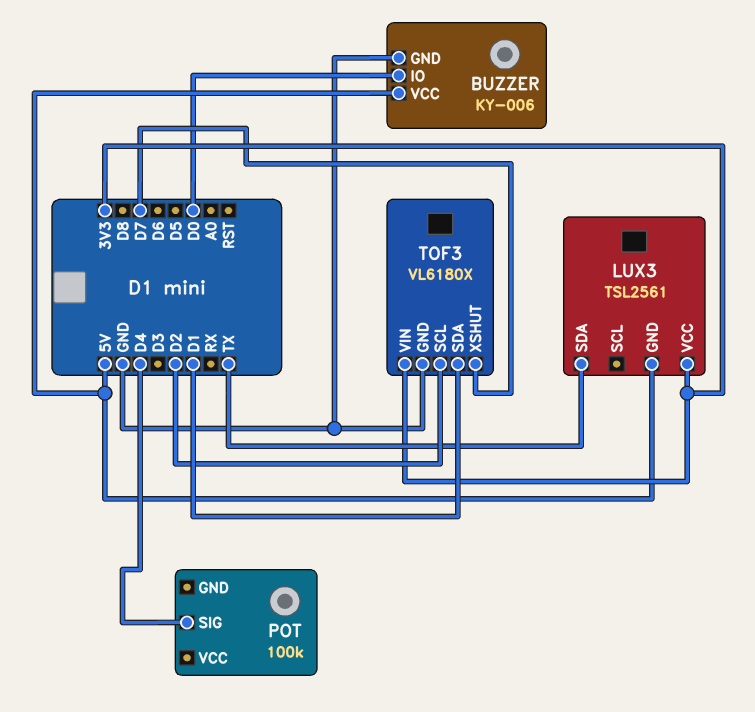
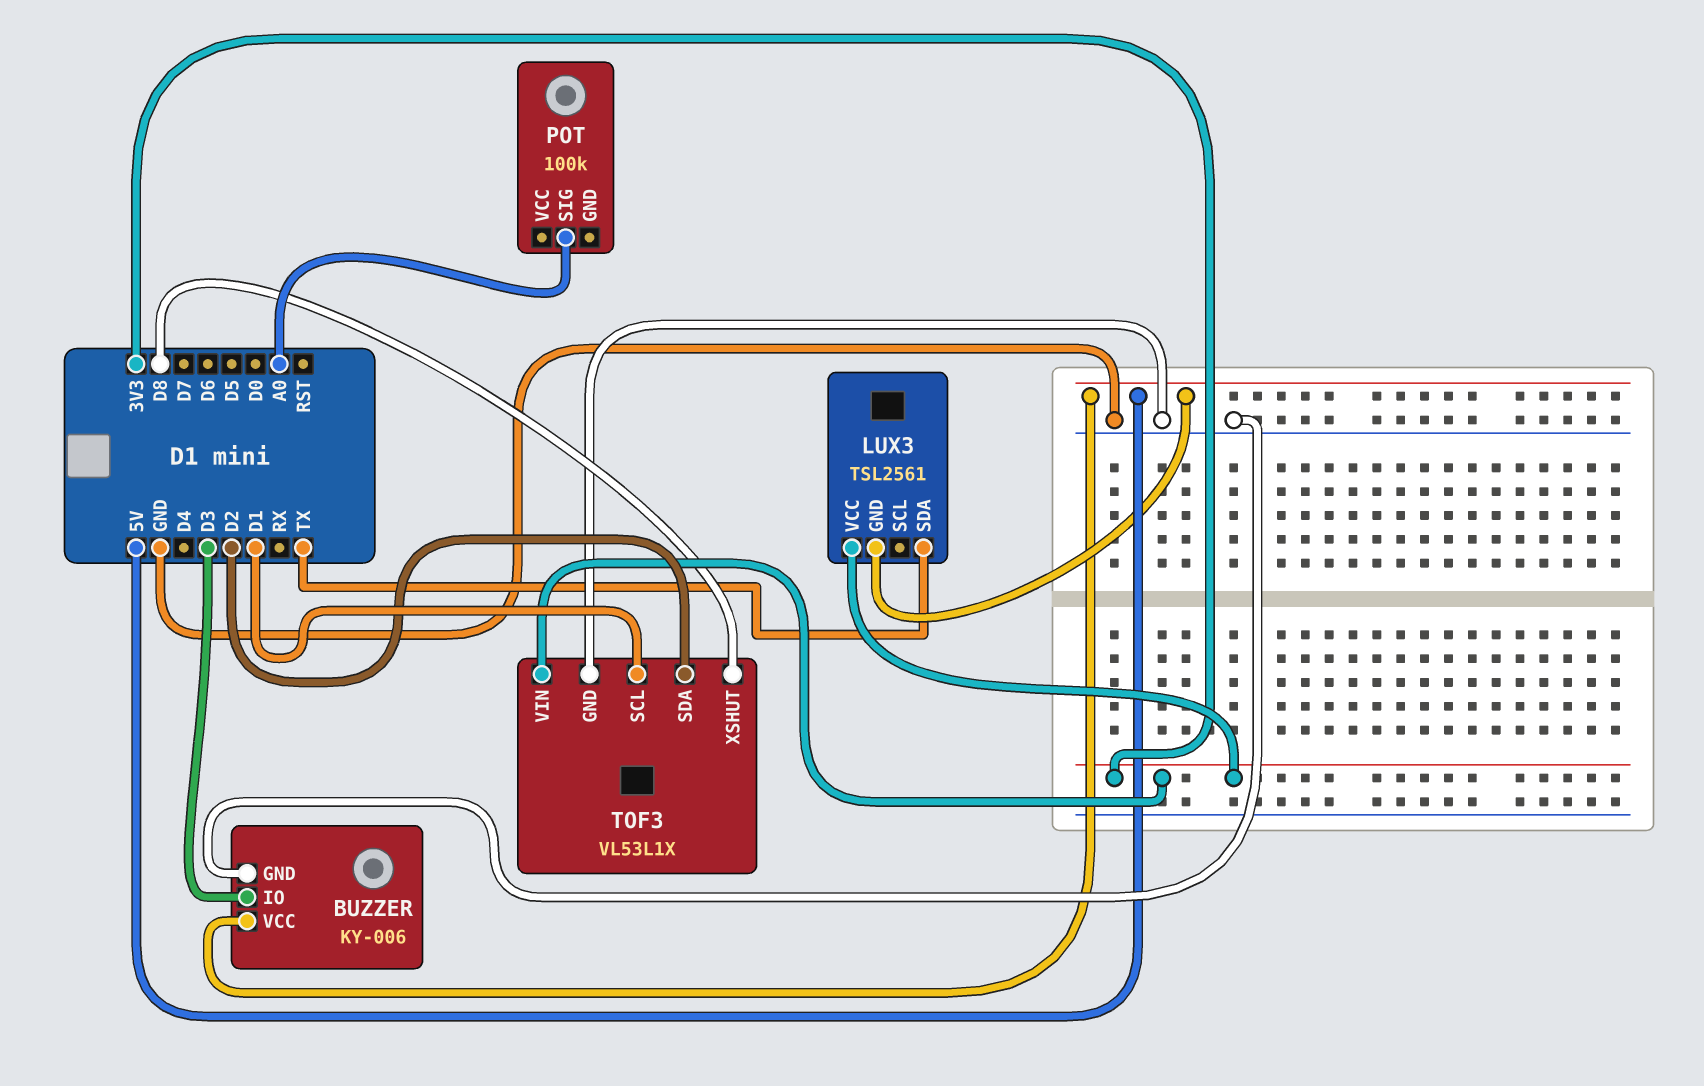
BUZZER pin IO: D0 -> D3
POT pin SIG: D4 -> A0
TOF3: VL6180X -> VL53L1X
TOF3 pin SCL: D2 -> D1
TOF3 pin SDA: D1 -> D2
TOF3 pin XSHUT: D7 -> D8

